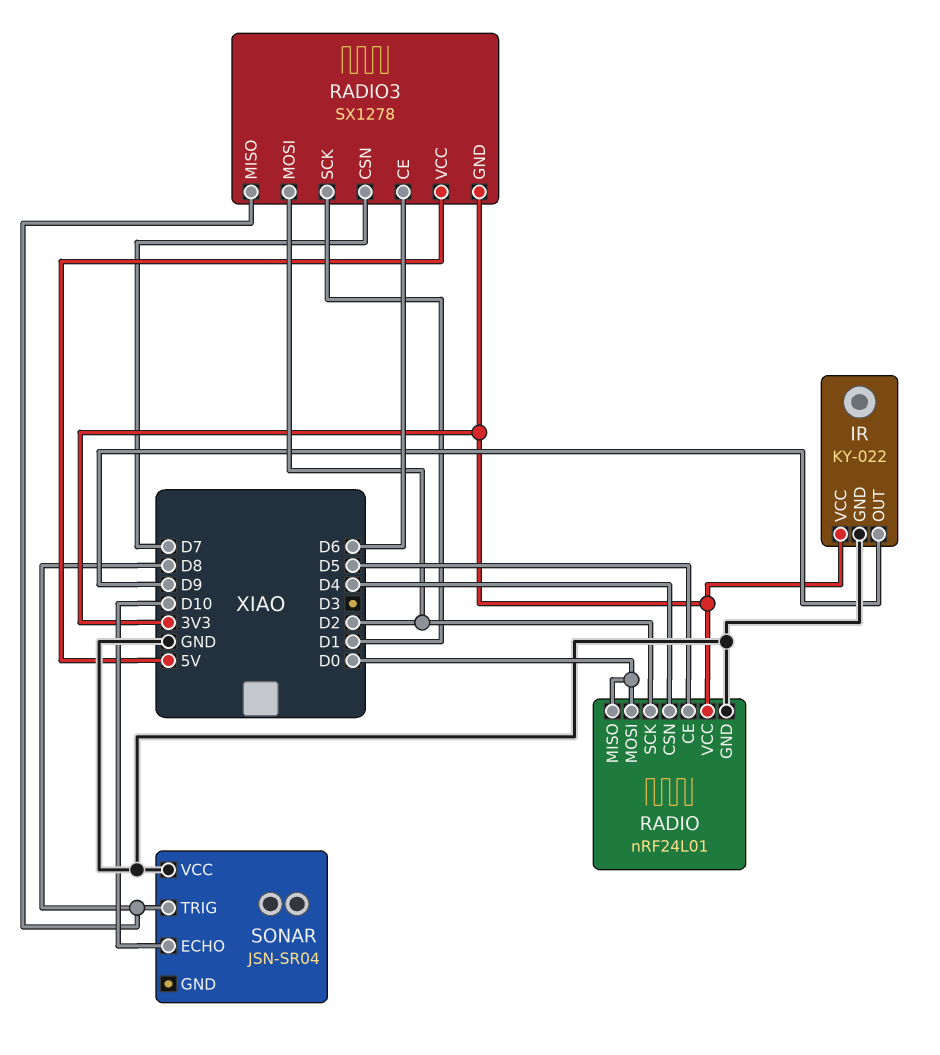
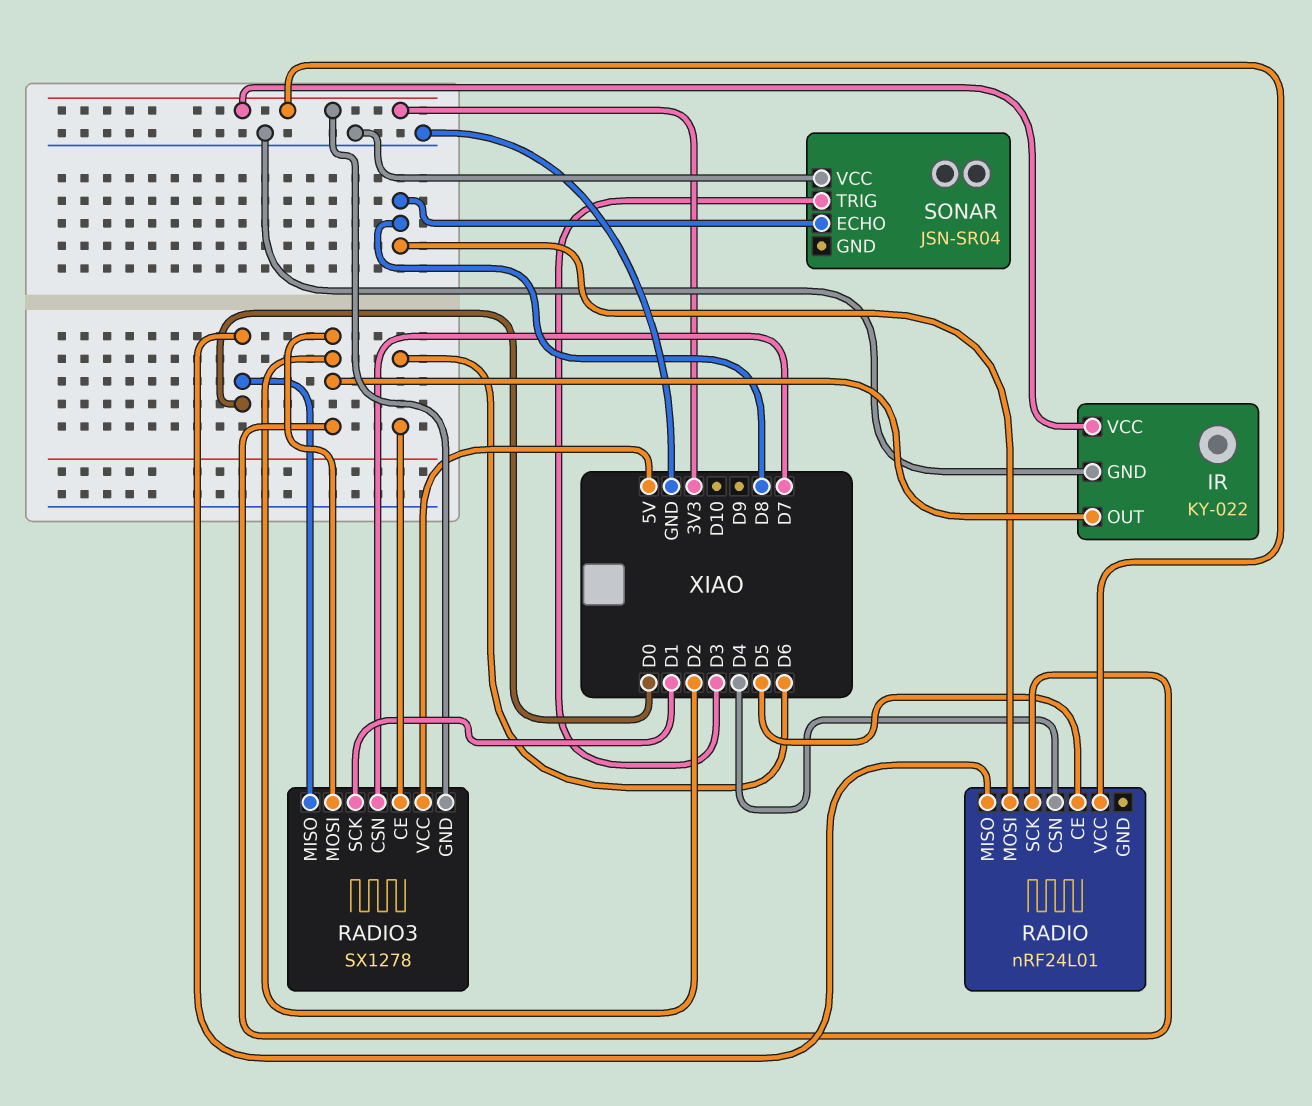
IR pin OUT: D9 -> D2
RADIO pin GND: GND -> none
RADIO pin MOSI: D0 -> D8
RADIO3 pin MISO: D8 -> D0
SONAR pin ECHO: D10 -> D8
SONAR pin TRIG: D8 -> D3

